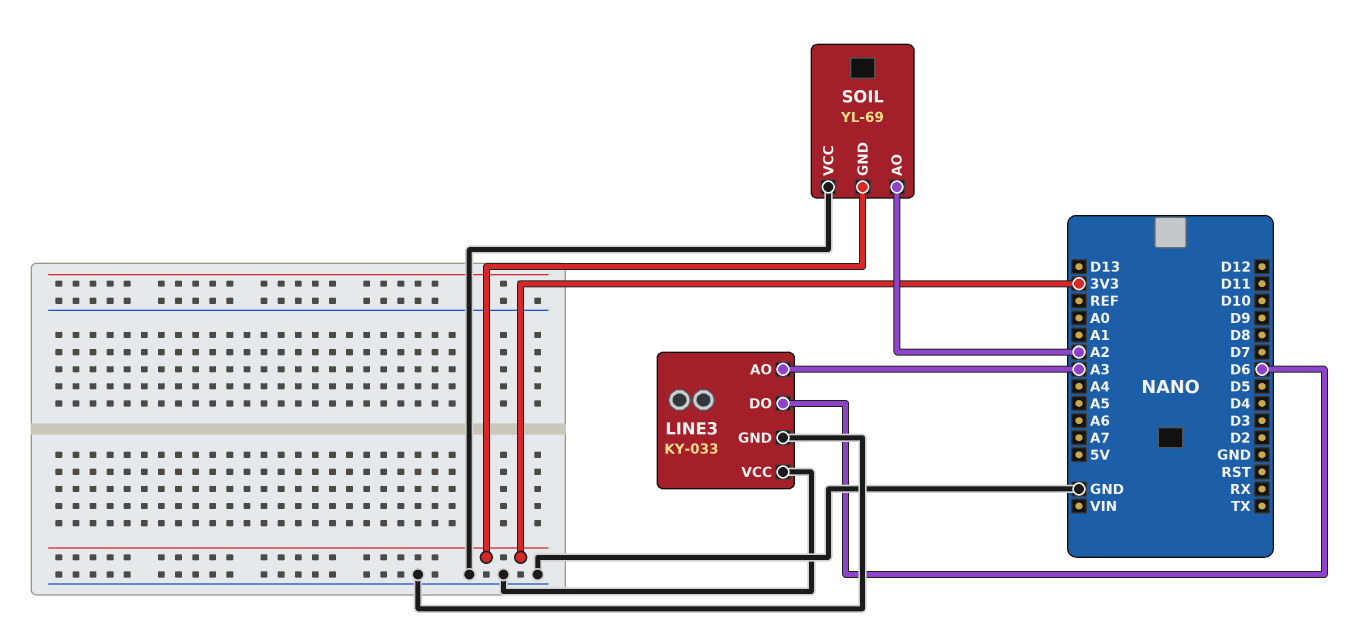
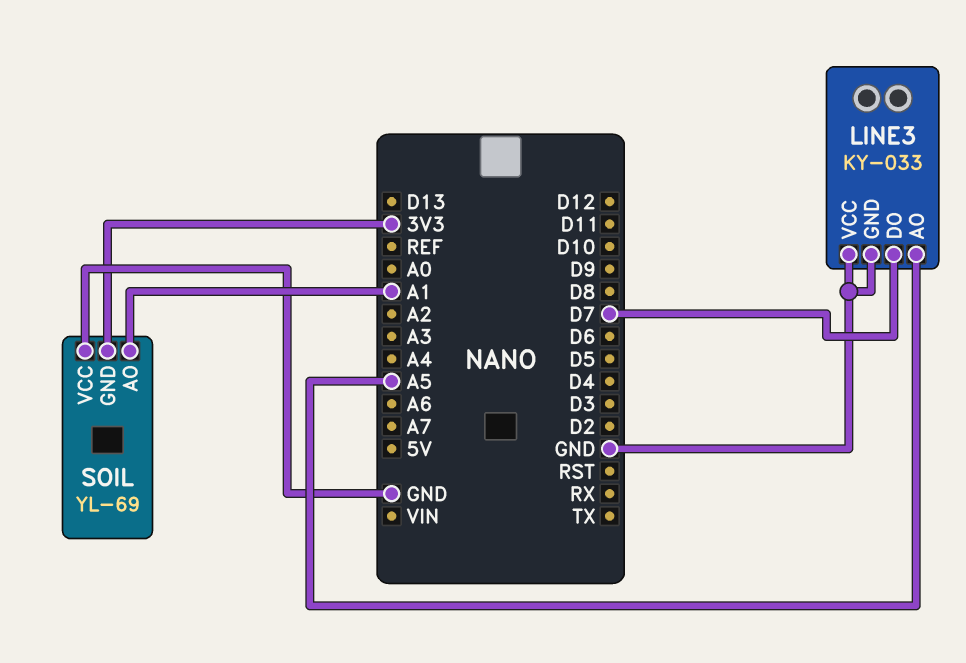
LINE3 pin AO: A3 -> A5
LINE3 pin DO: D6 -> D7
SOIL pin AO: A2 -> A1

